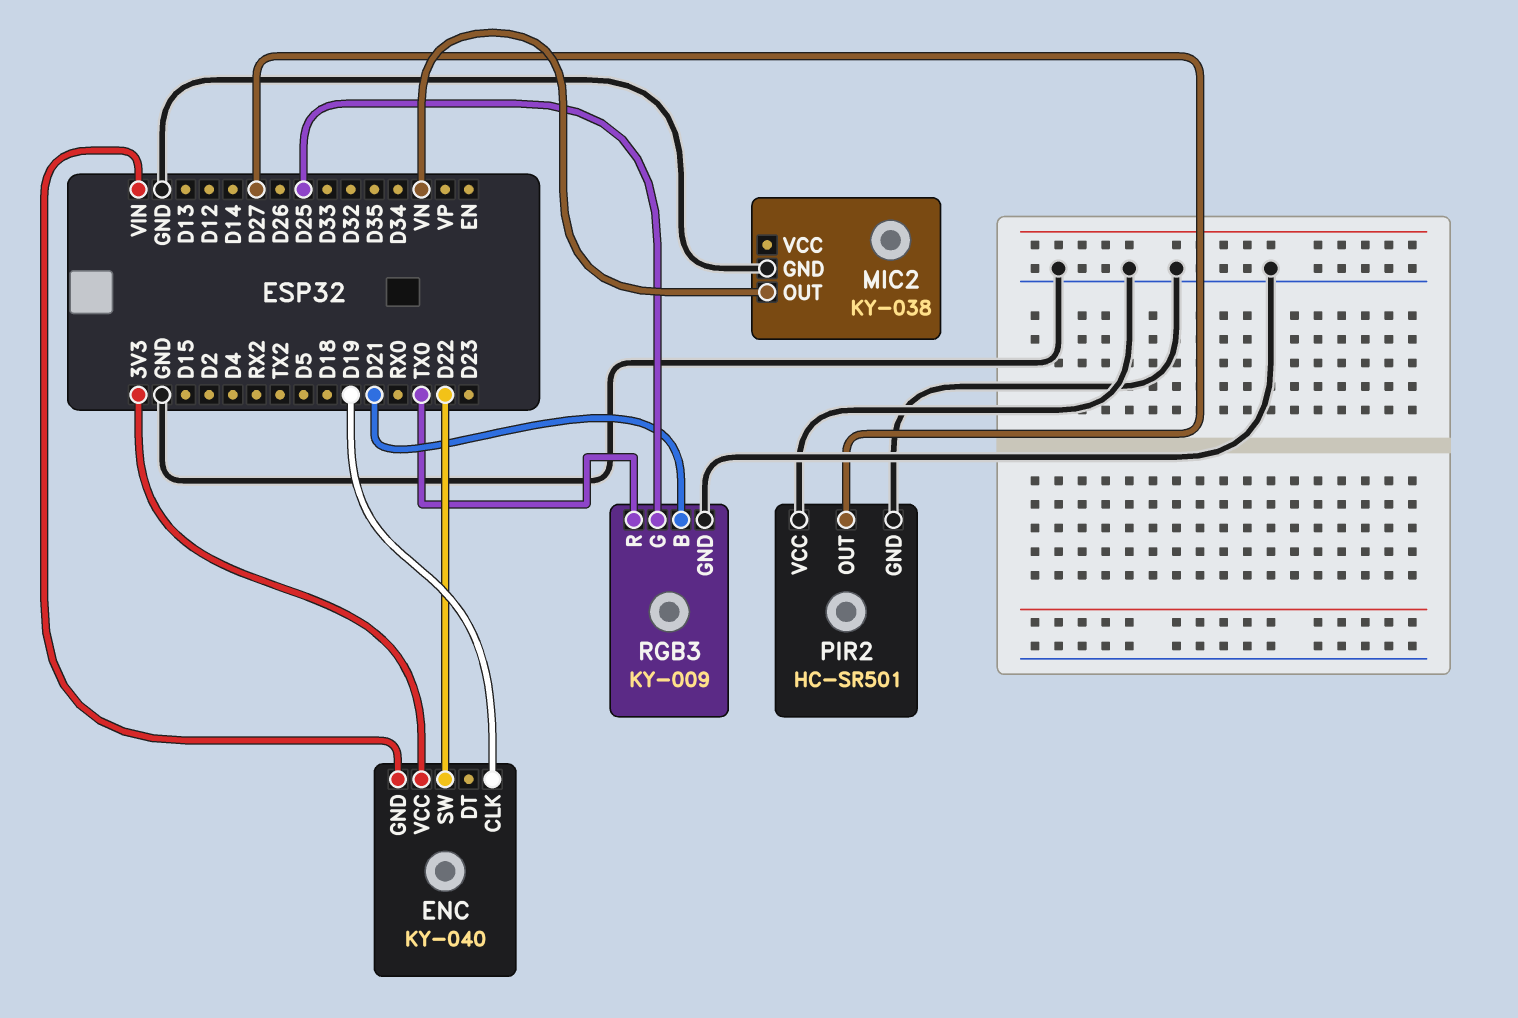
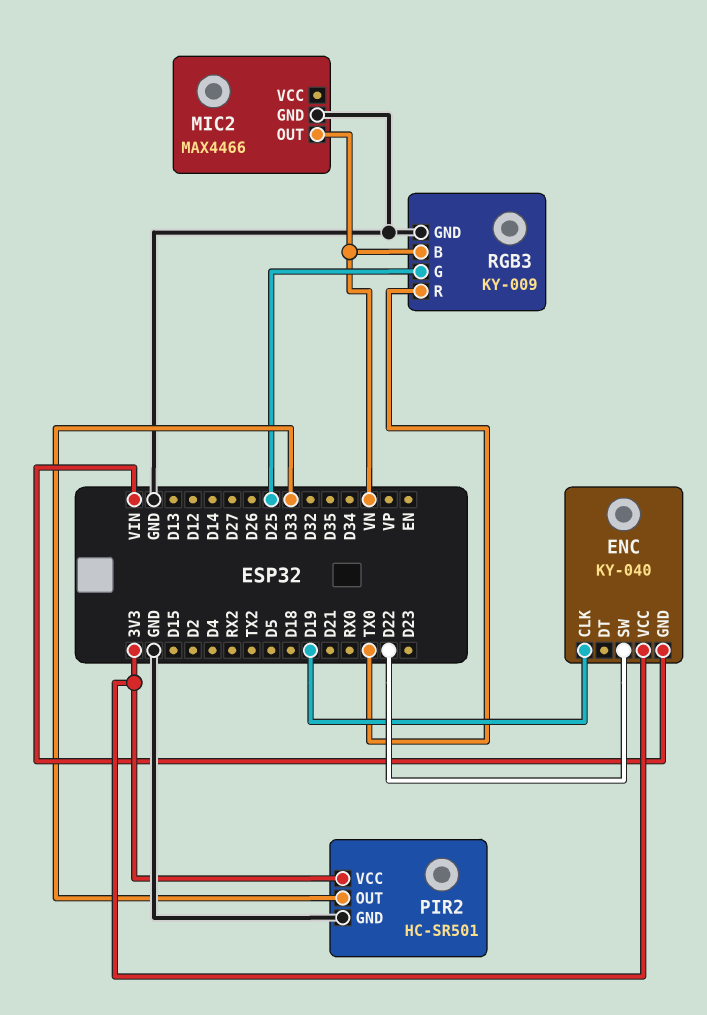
MIC2: KY-038 -> MAX4466
PIR2 pin OUT: D27 -> D33
PIR2 pin VCC: GND -> 3V3
RGB3 pin B: D21 -> VN

